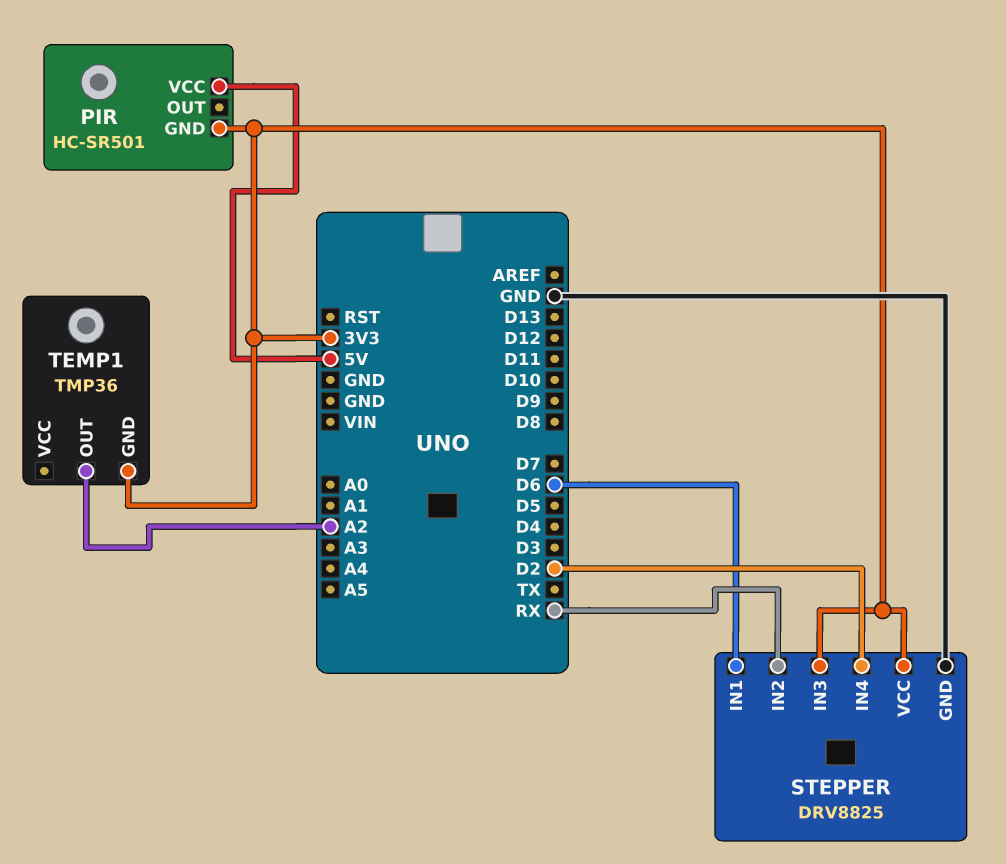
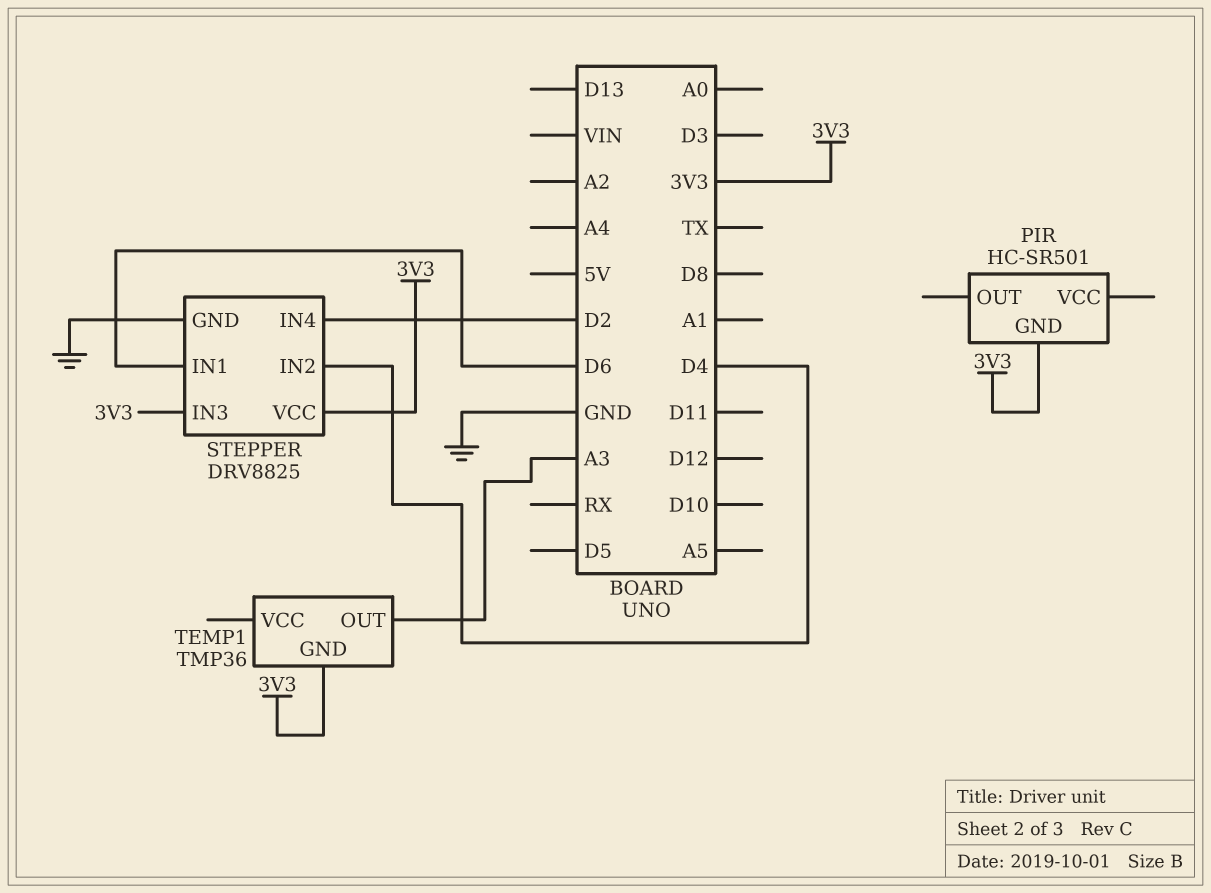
PIR pin VCC: 5V -> none
STEPPER pin IN2: RX -> D4
TEMP1 pin OUT: A2 -> A3

